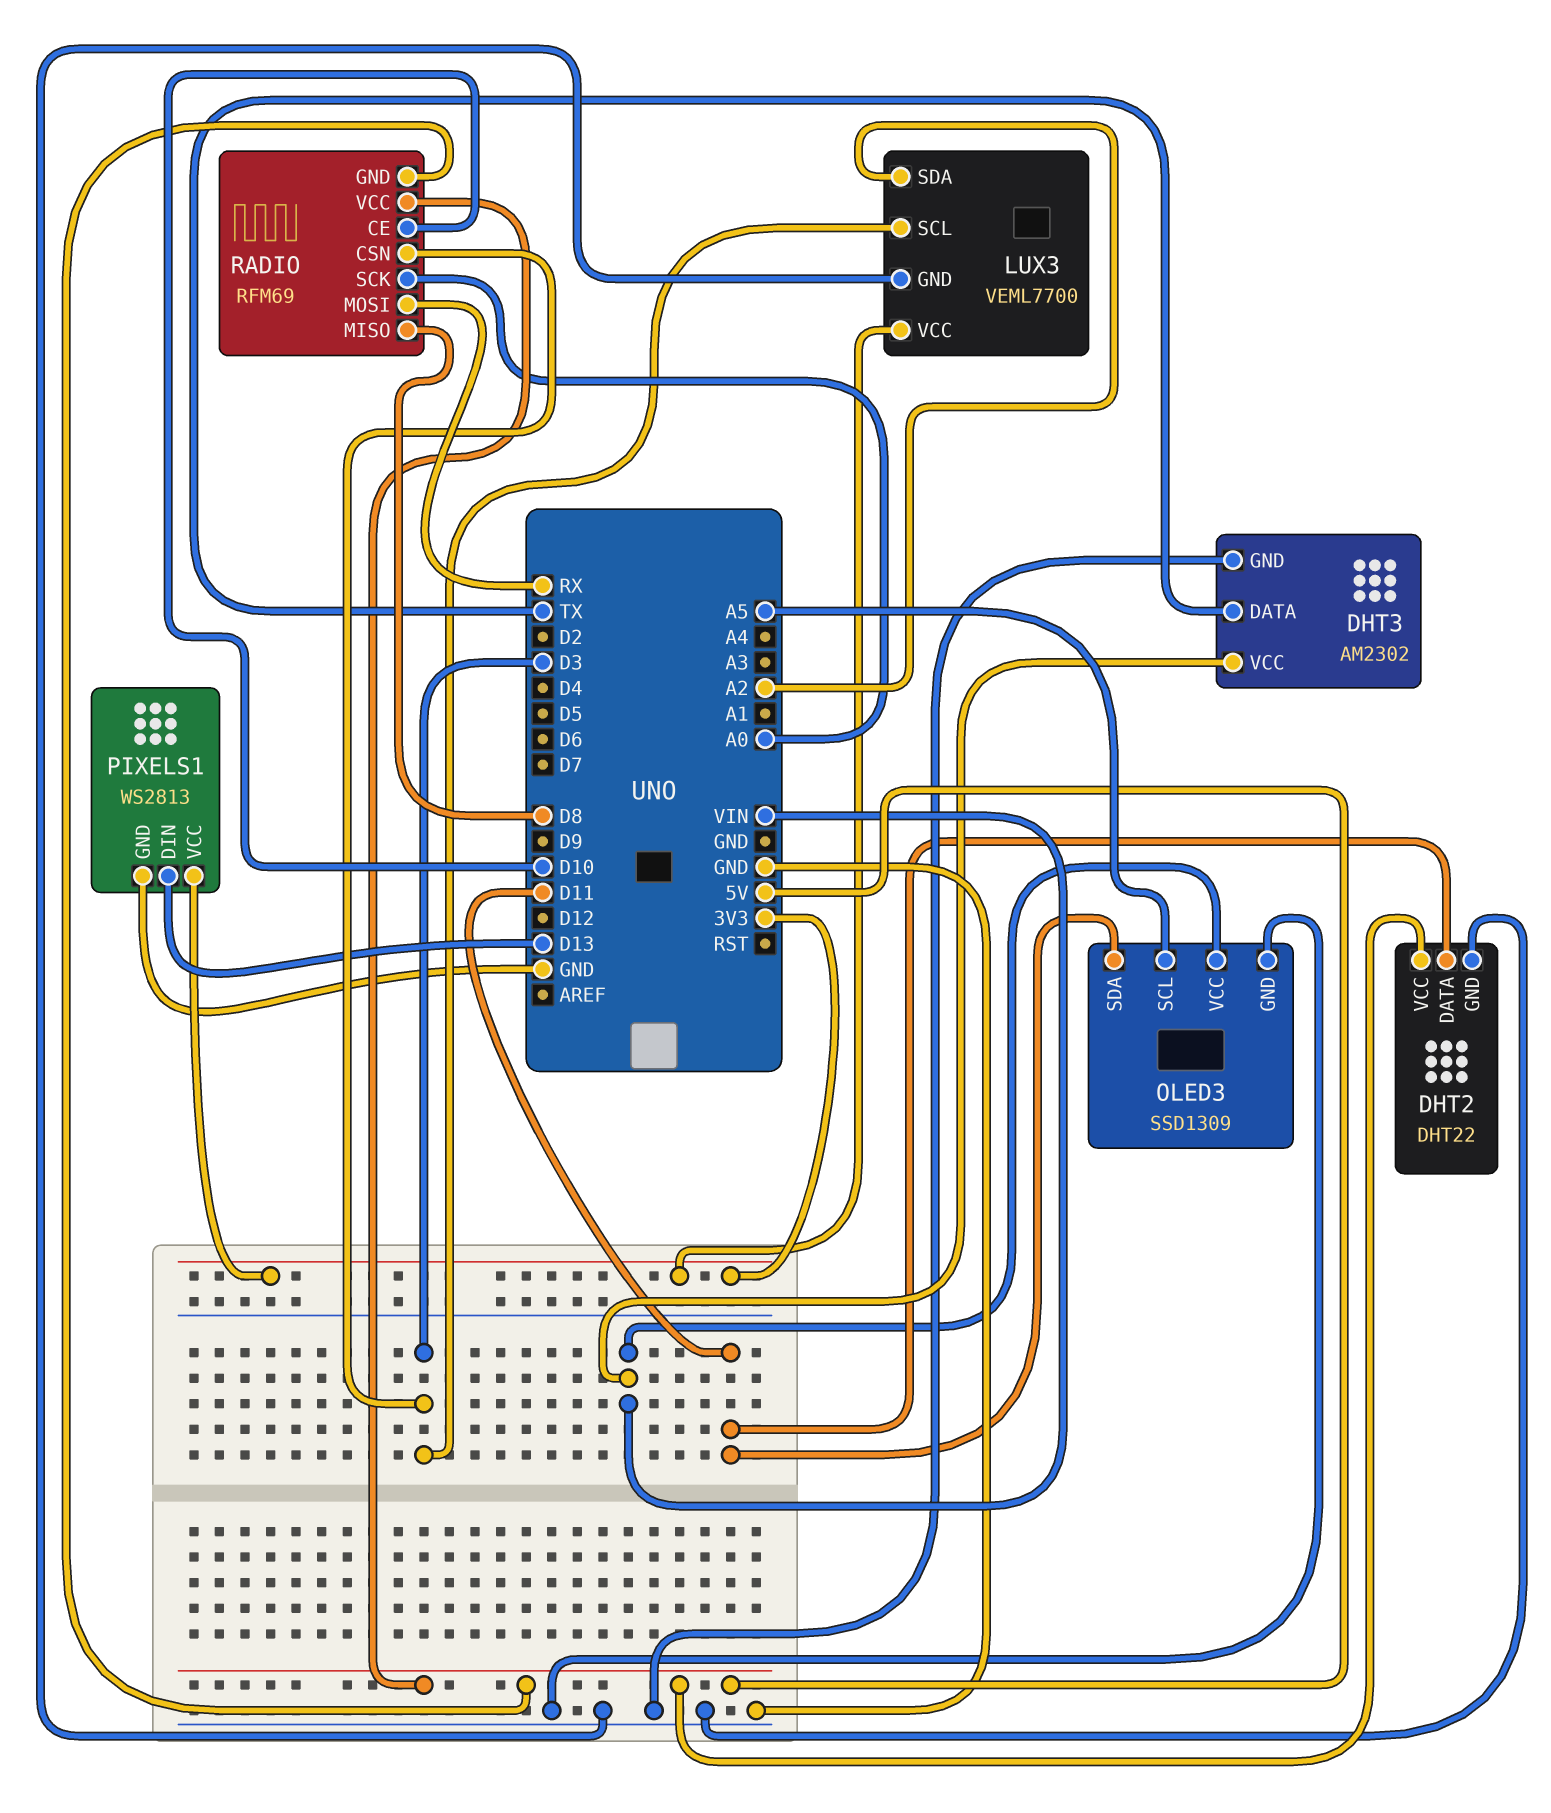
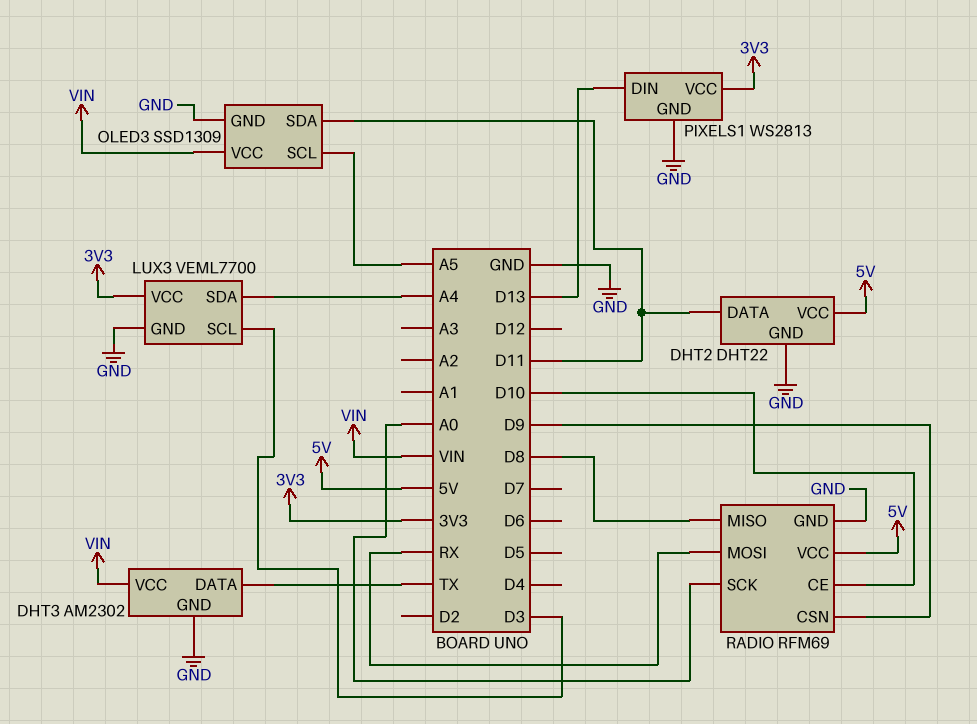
LUX3 pin SDA: A2 -> A4
RADIO pin CSN: D3 -> D9
RADIO pin GND: 5V -> GND

